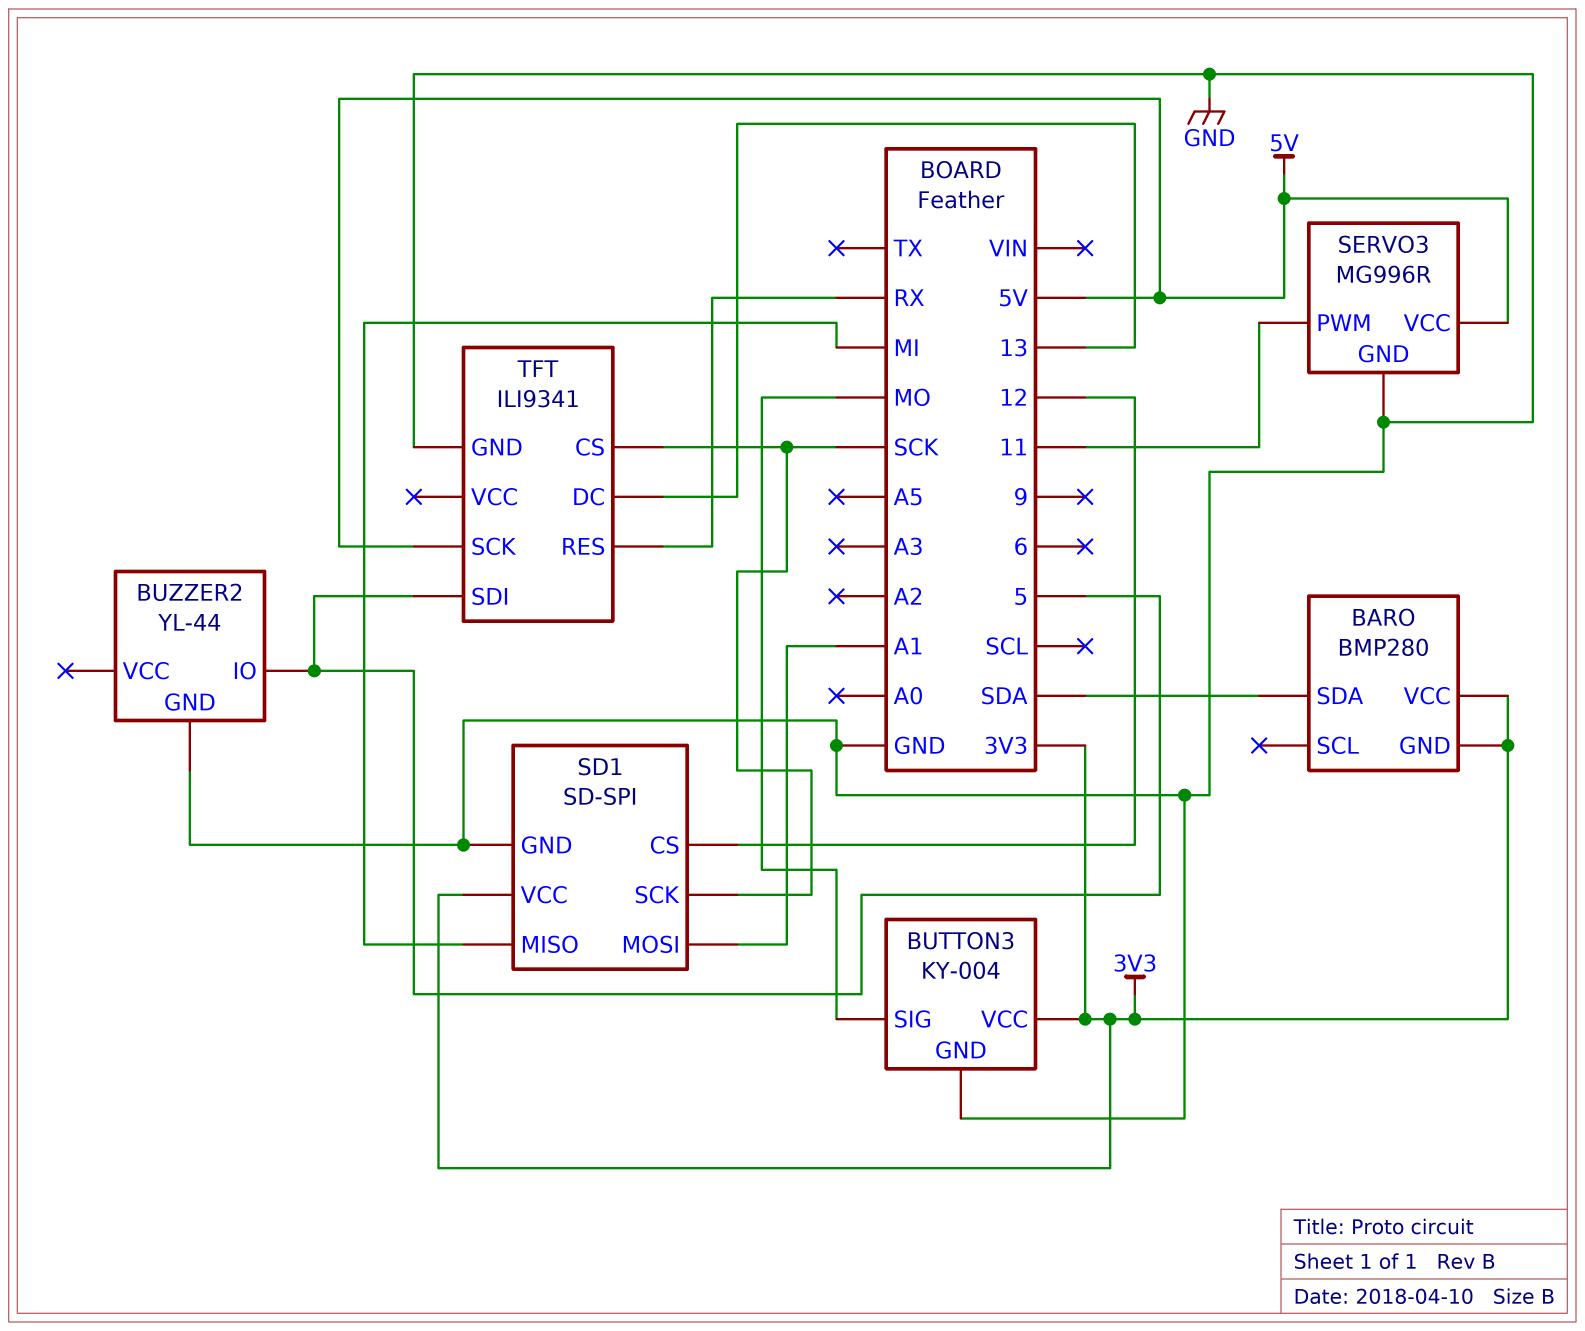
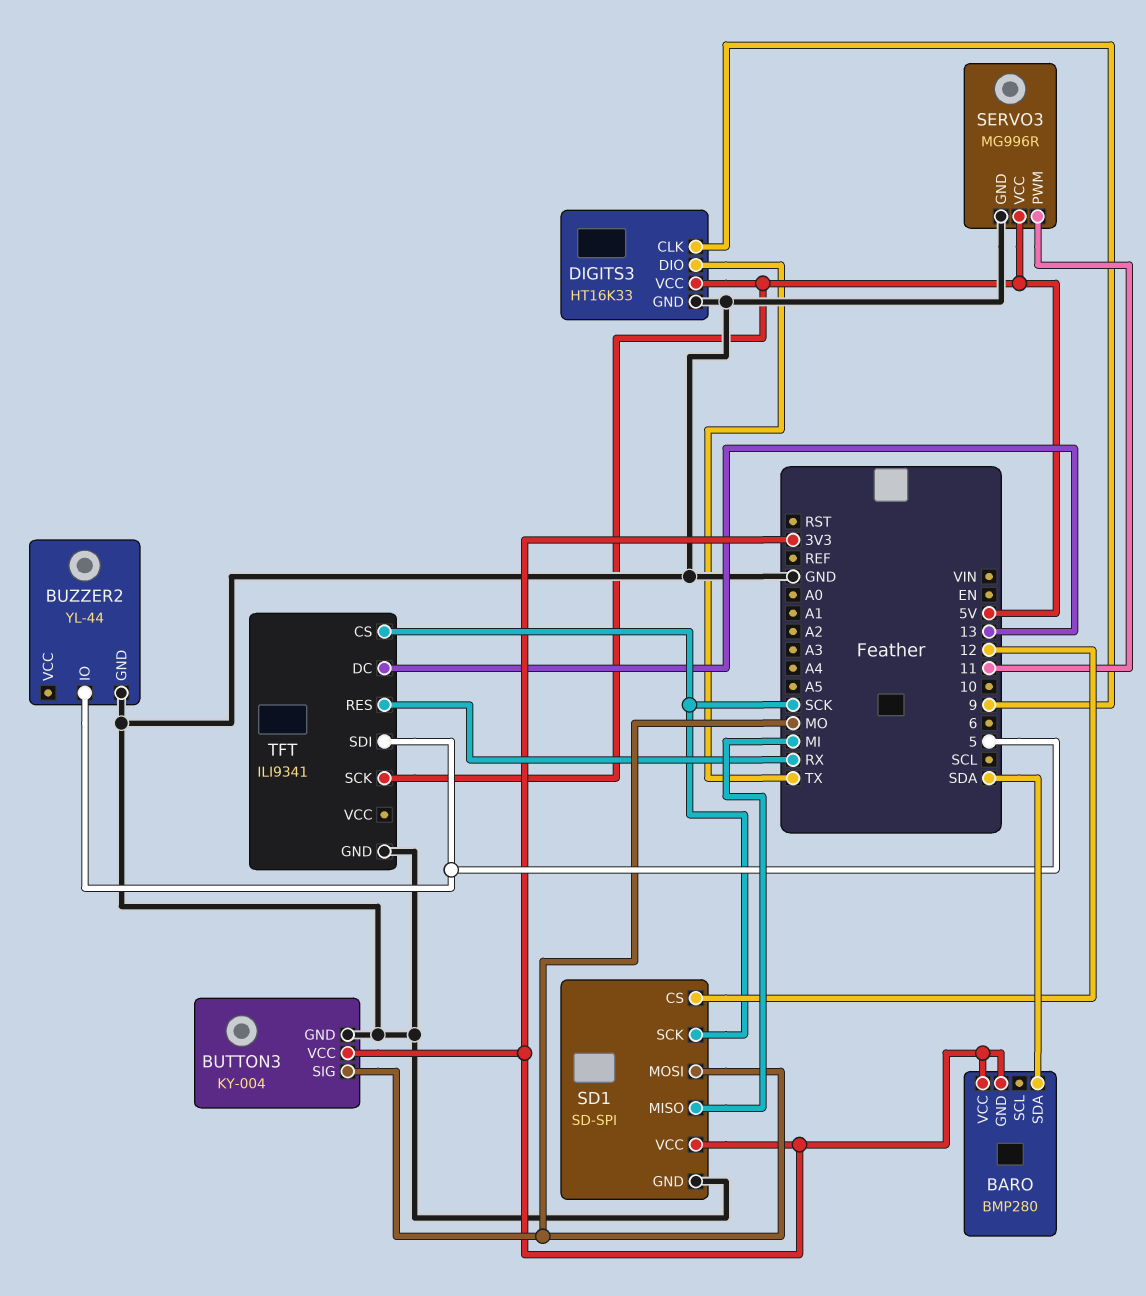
DIGITS3: none -> HT16K33
DIGITS3 pin CLK: none -> 9
DIGITS3 pin DIO: none -> TX
DIGITS3 pin GND: none -> GND
DIGITS3 pin VCC: none -> 5V
SD1 pin MOSI: A1 -> MO

